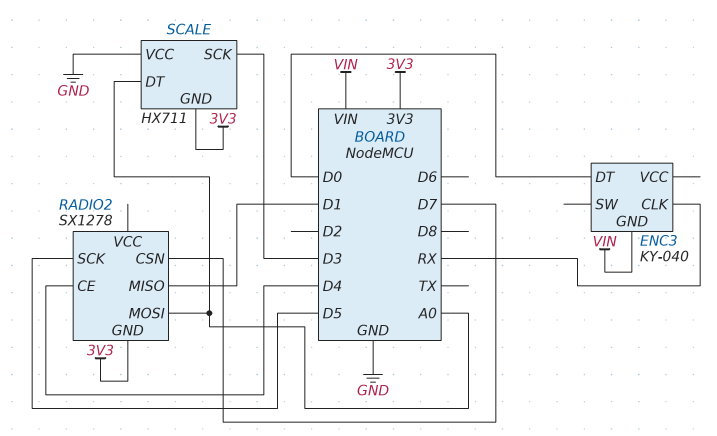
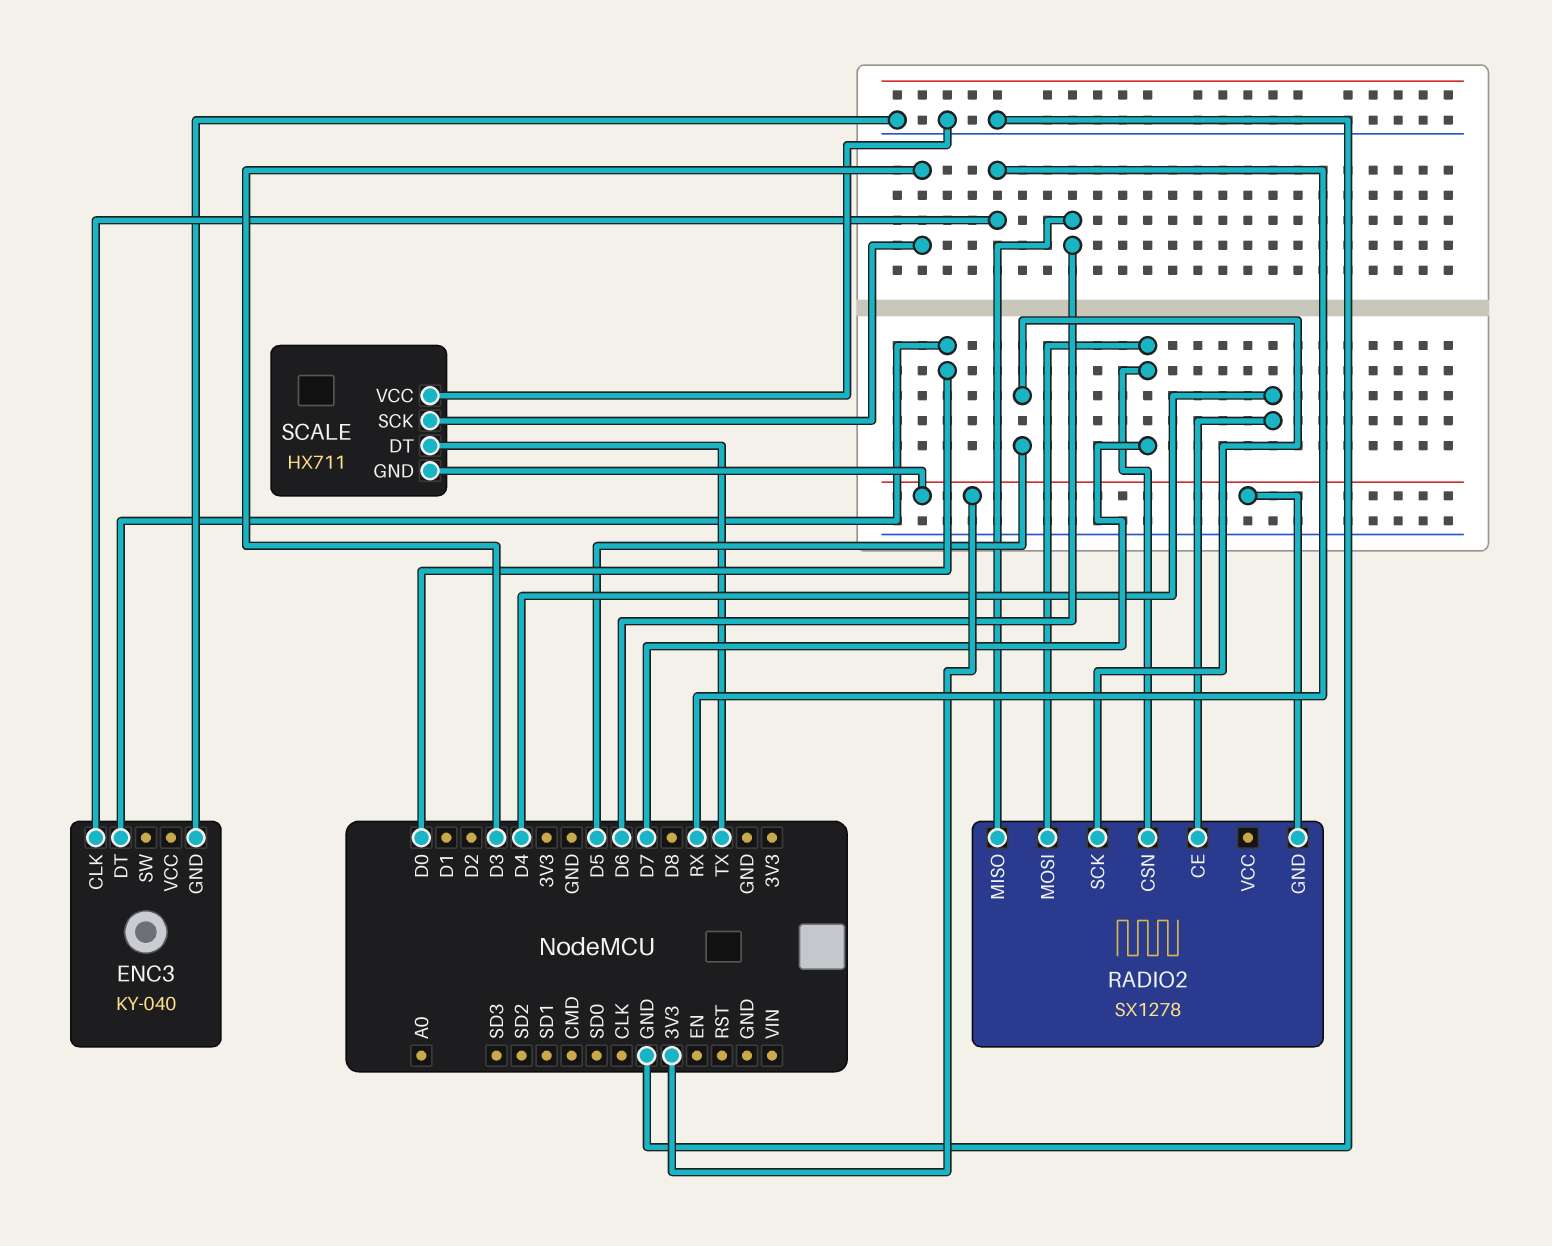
ENC3 pin GND: VIN -> GND
RADIO2 pin MISO: D1 -> D6
RADIO2 pin MOSI: A0 -> D7
SCALE pin DT: A0 -> TX

